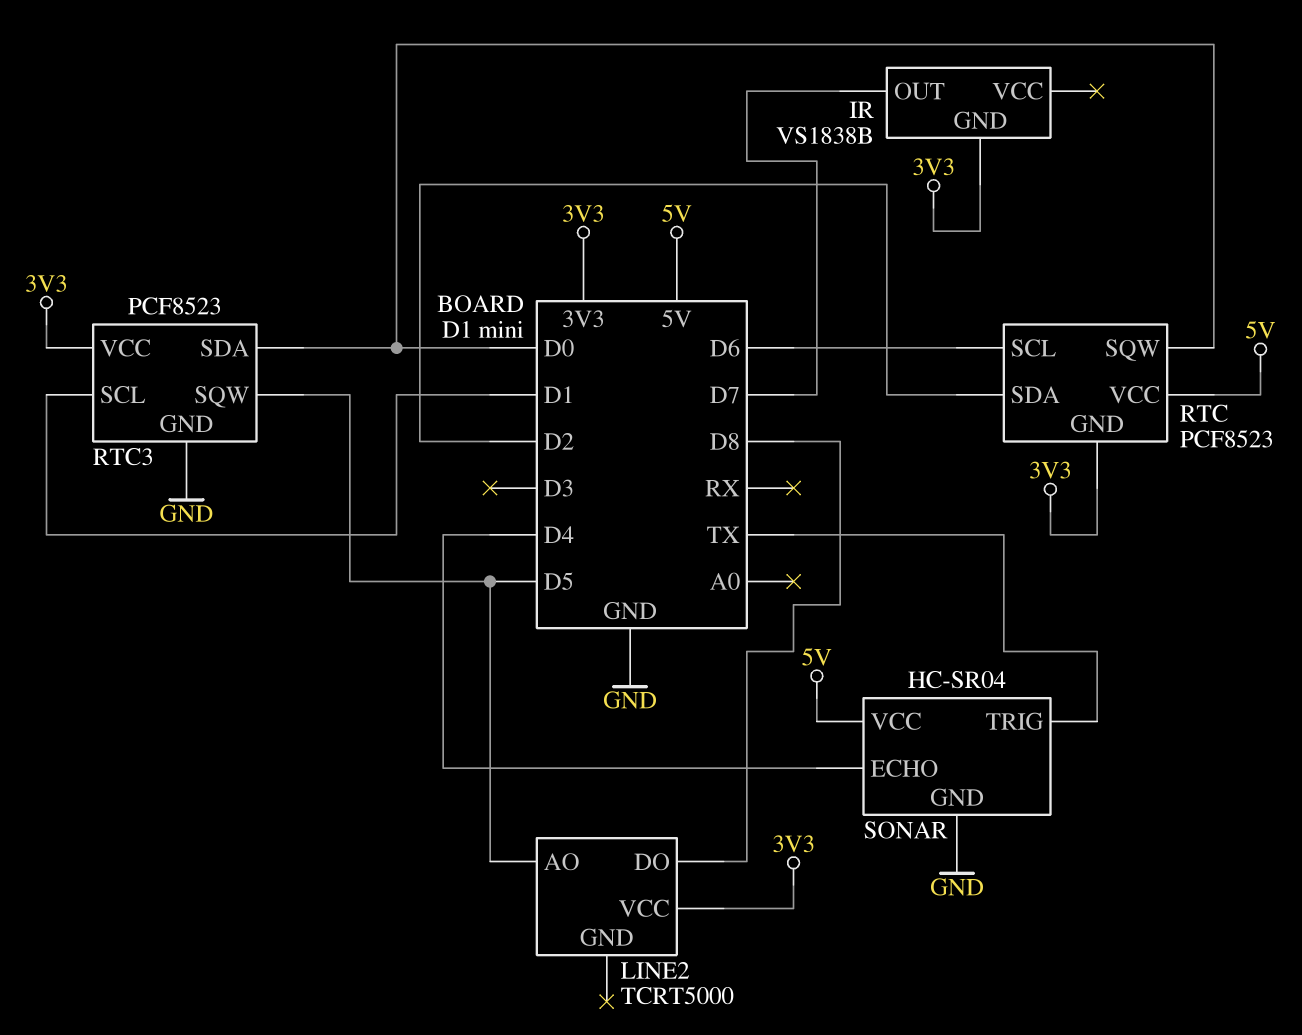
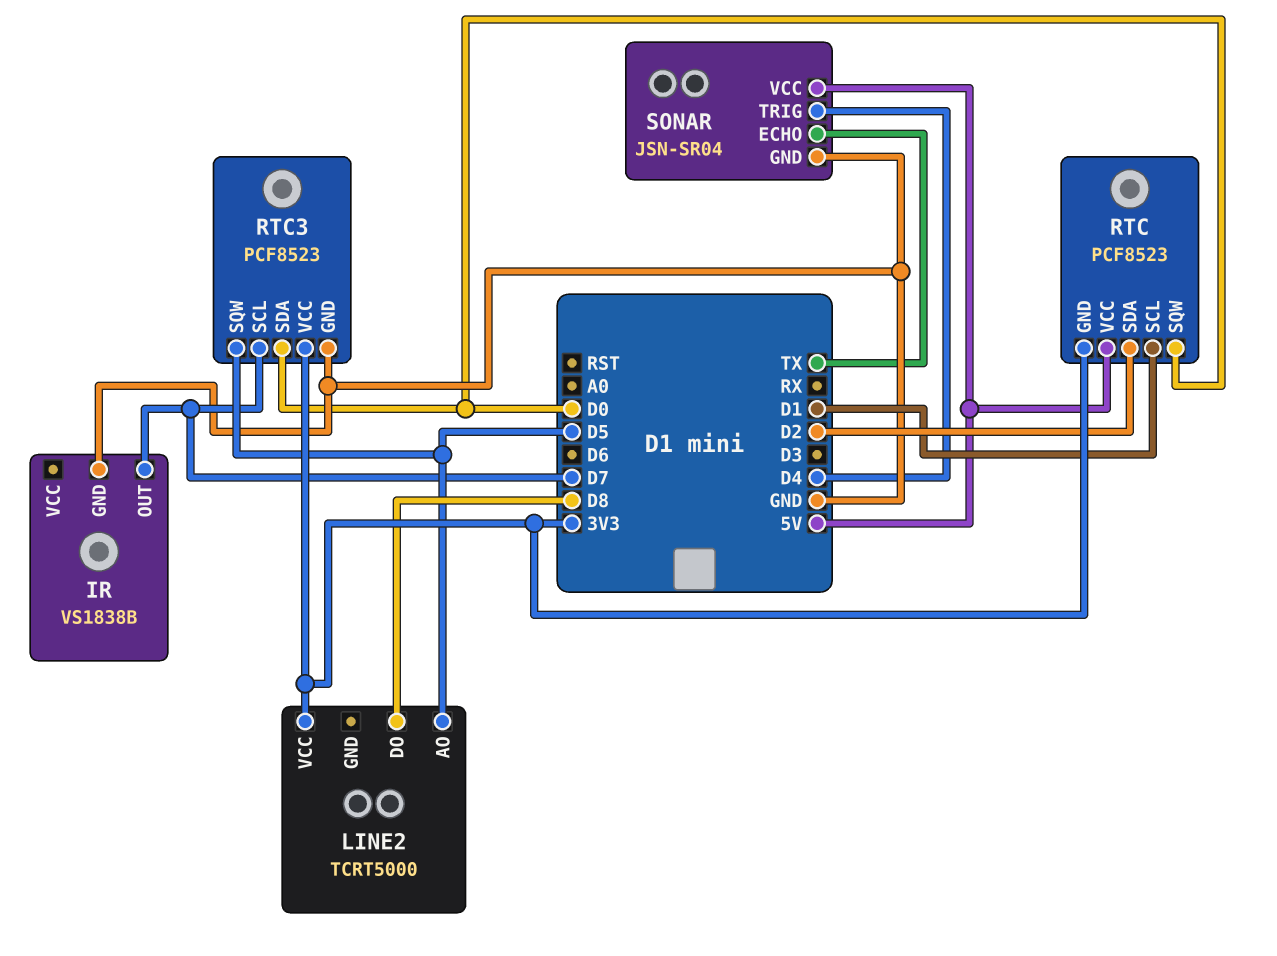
IR pin GND: 3V3 -> GND
RTC pin SCL: D6 -> D1
RTC3 pin SCL: D1 -> D7
SONAR: HC-SR04 -> JSN-SR04
SONAR pin ECHO: D4 -> TX
SONAR pin TRIG: TX -> D4

